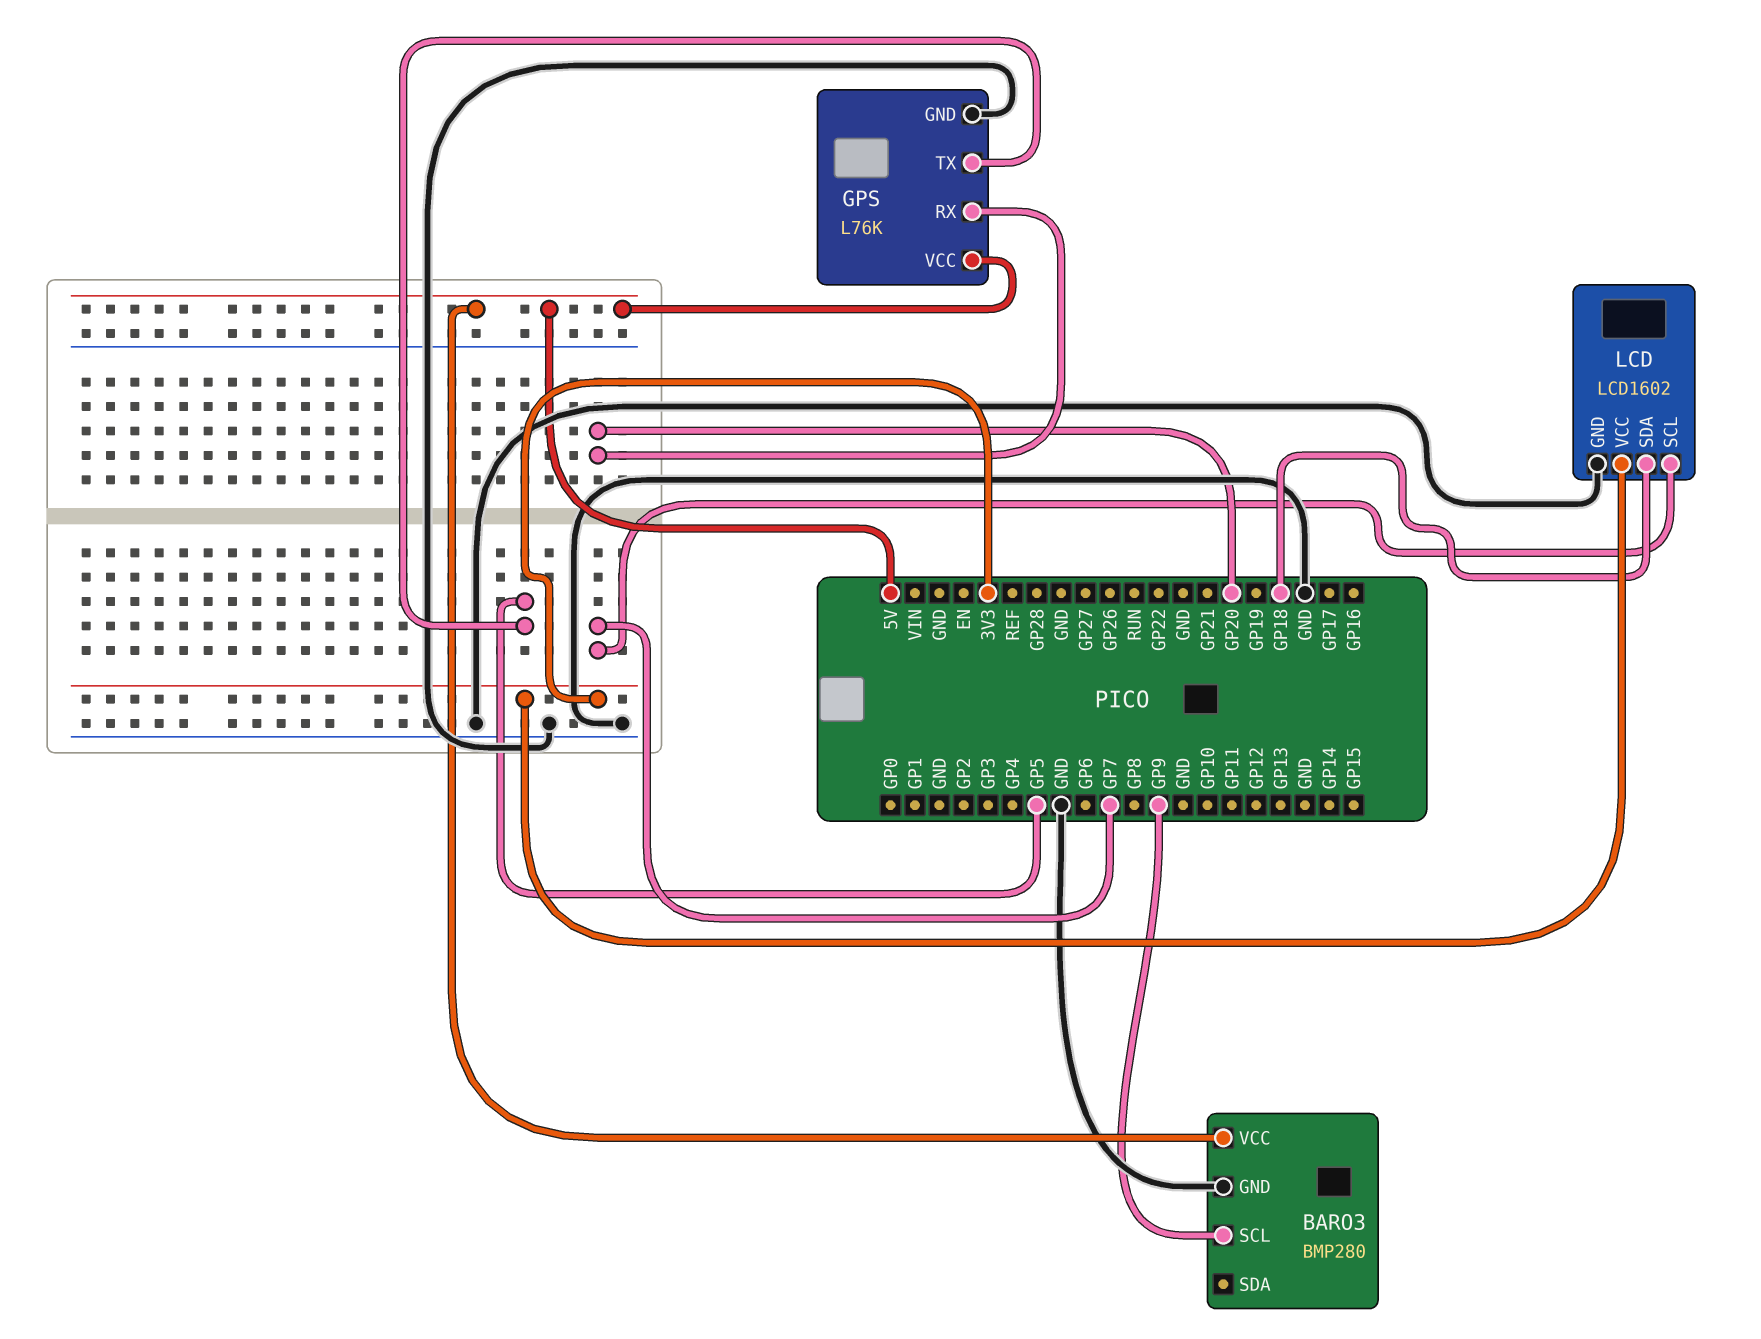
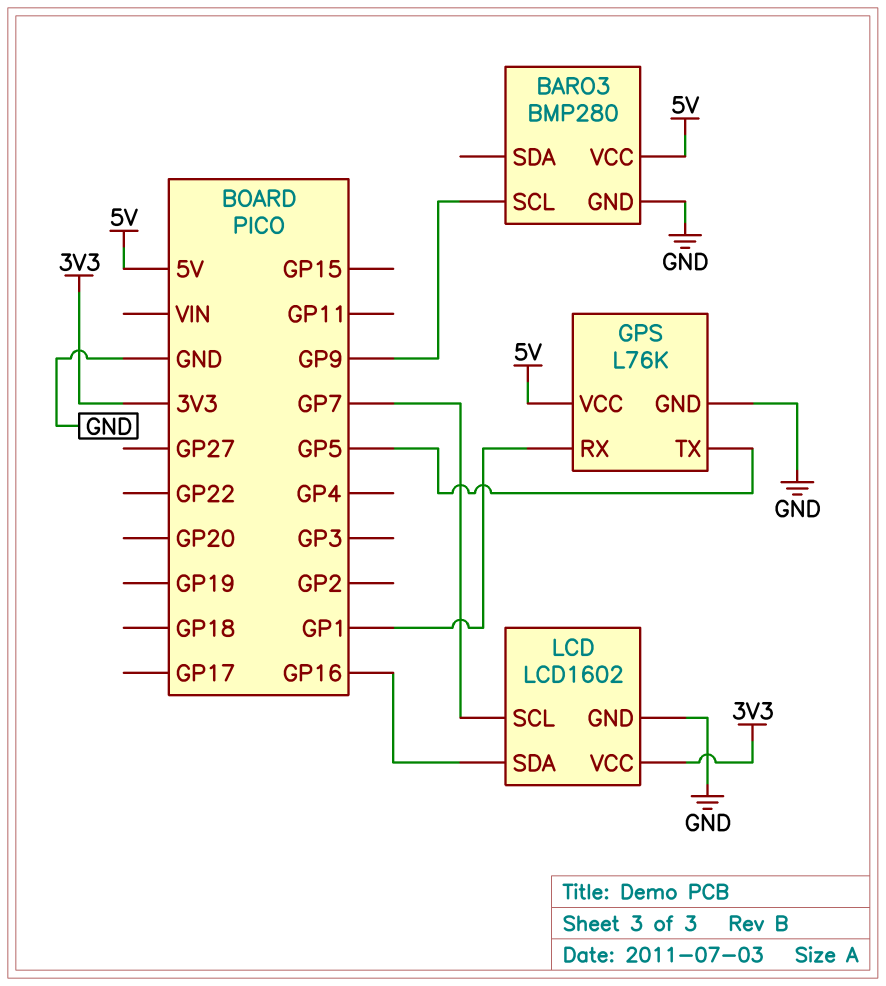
GPS pin RX: GP20 -> GP1
LCD pin SDA: GP18 -> GP16

